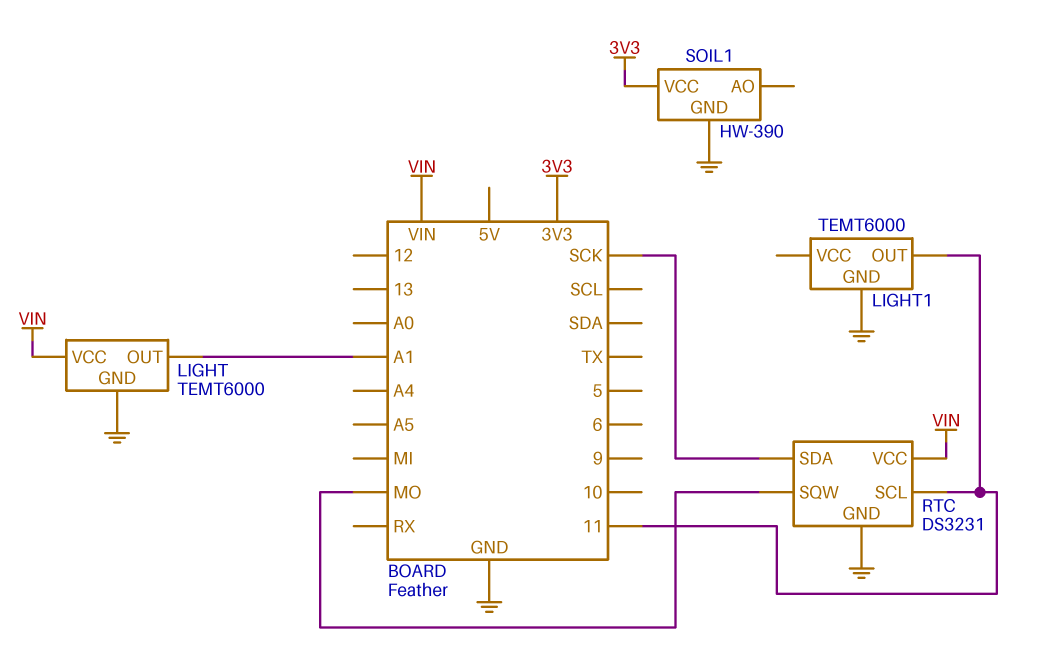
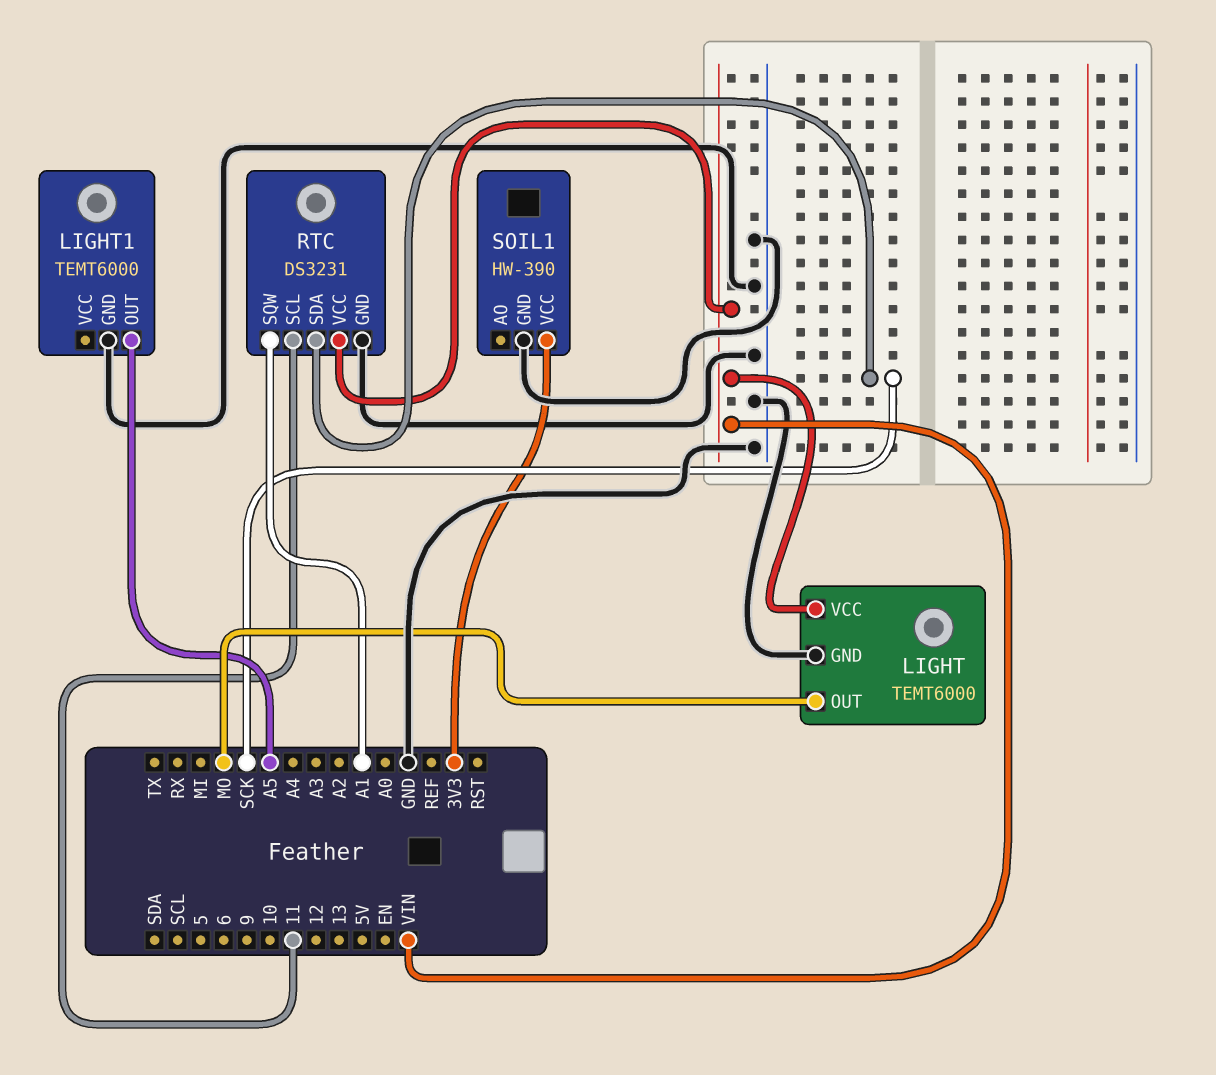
LIGHT pin OUT: A1 -> MO
LIGHT1 pin OUT: 11 -> A5
RTC pin SQW: MO -> A1

